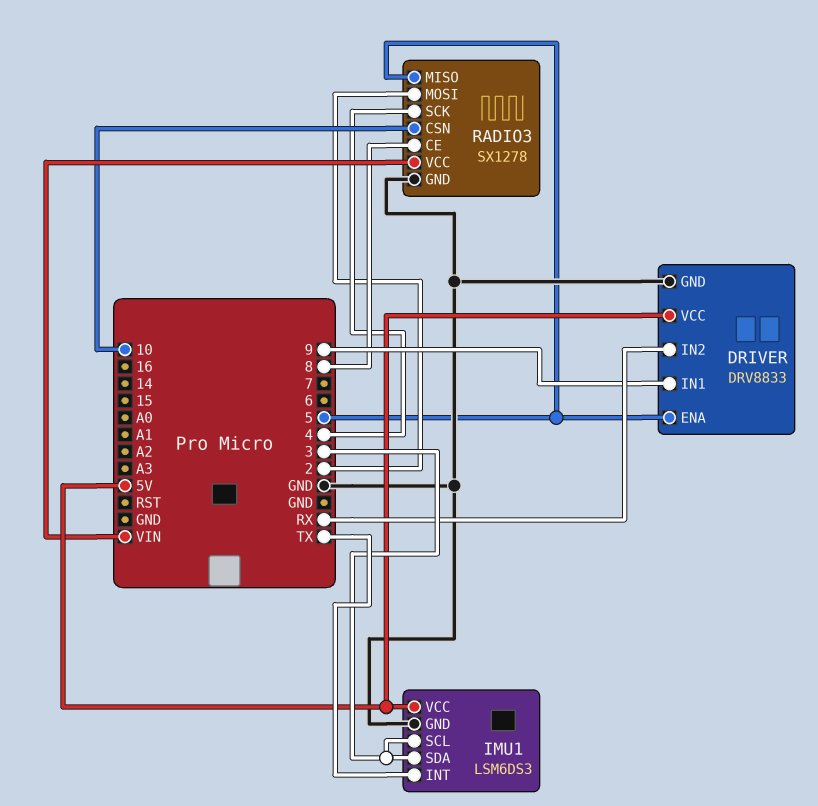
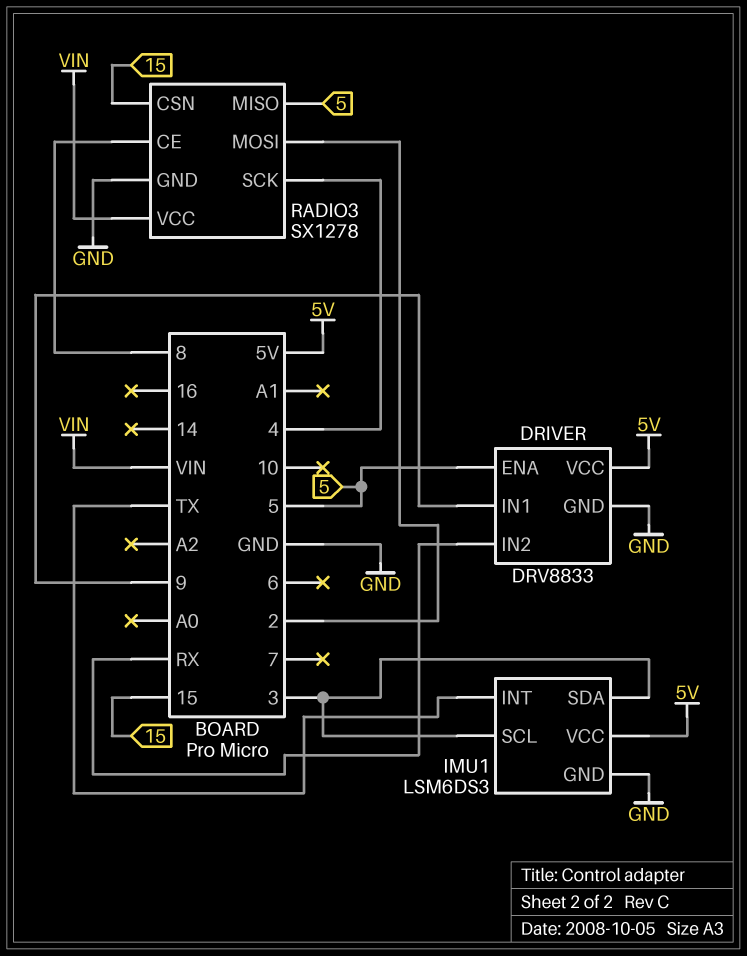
RADIO3 pin CSN: 10 -> 15

